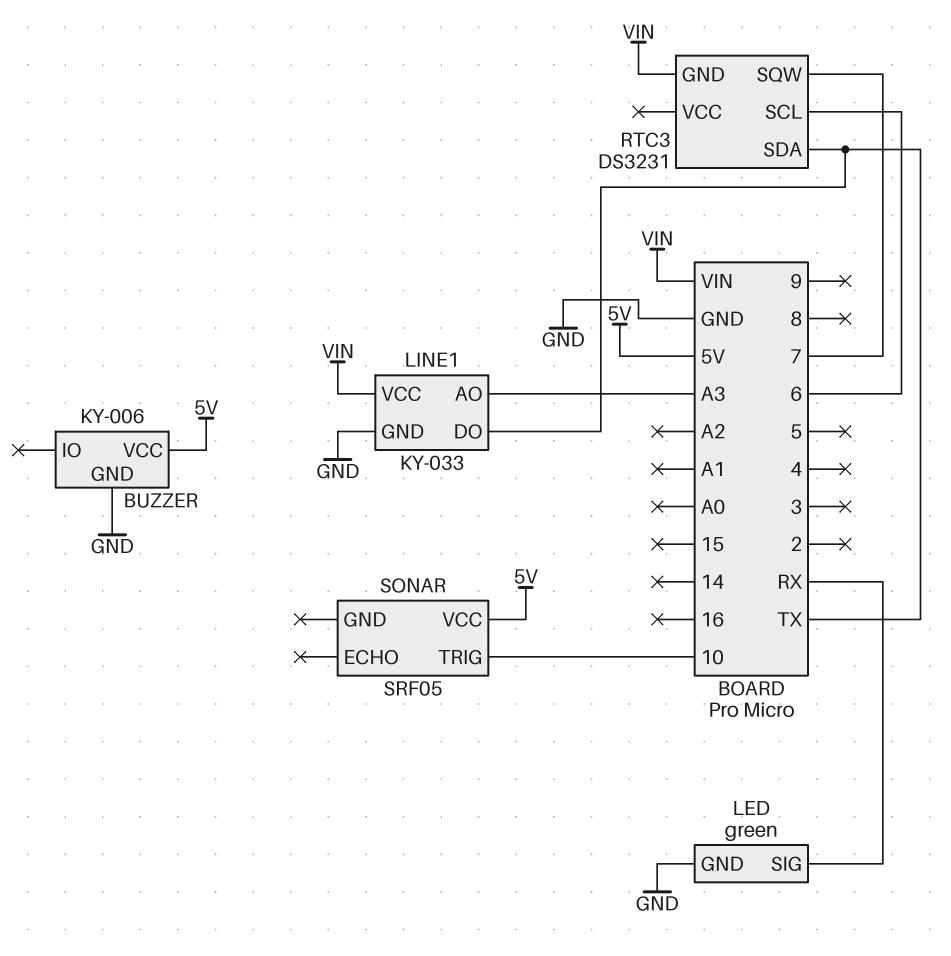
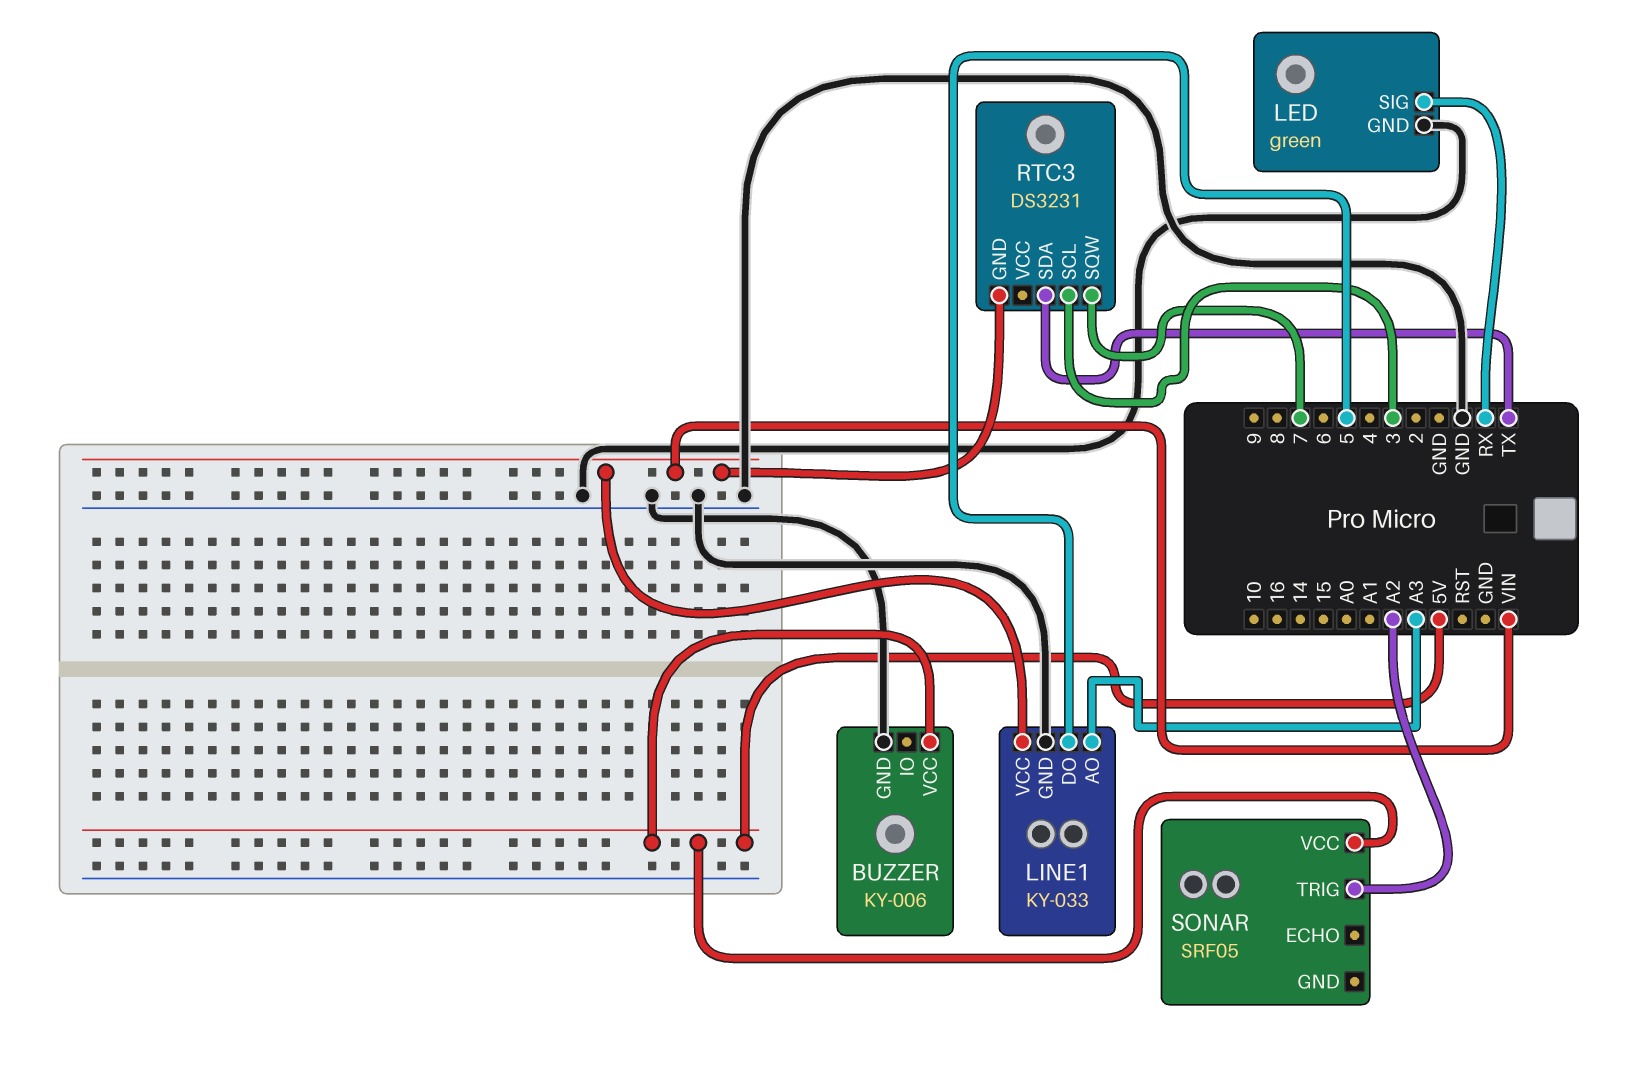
LINE1 pin DO: TX -> 5
RTC3 pin SCL: 6 -> 3
SONAR pin TRIG: 10 -> A2

